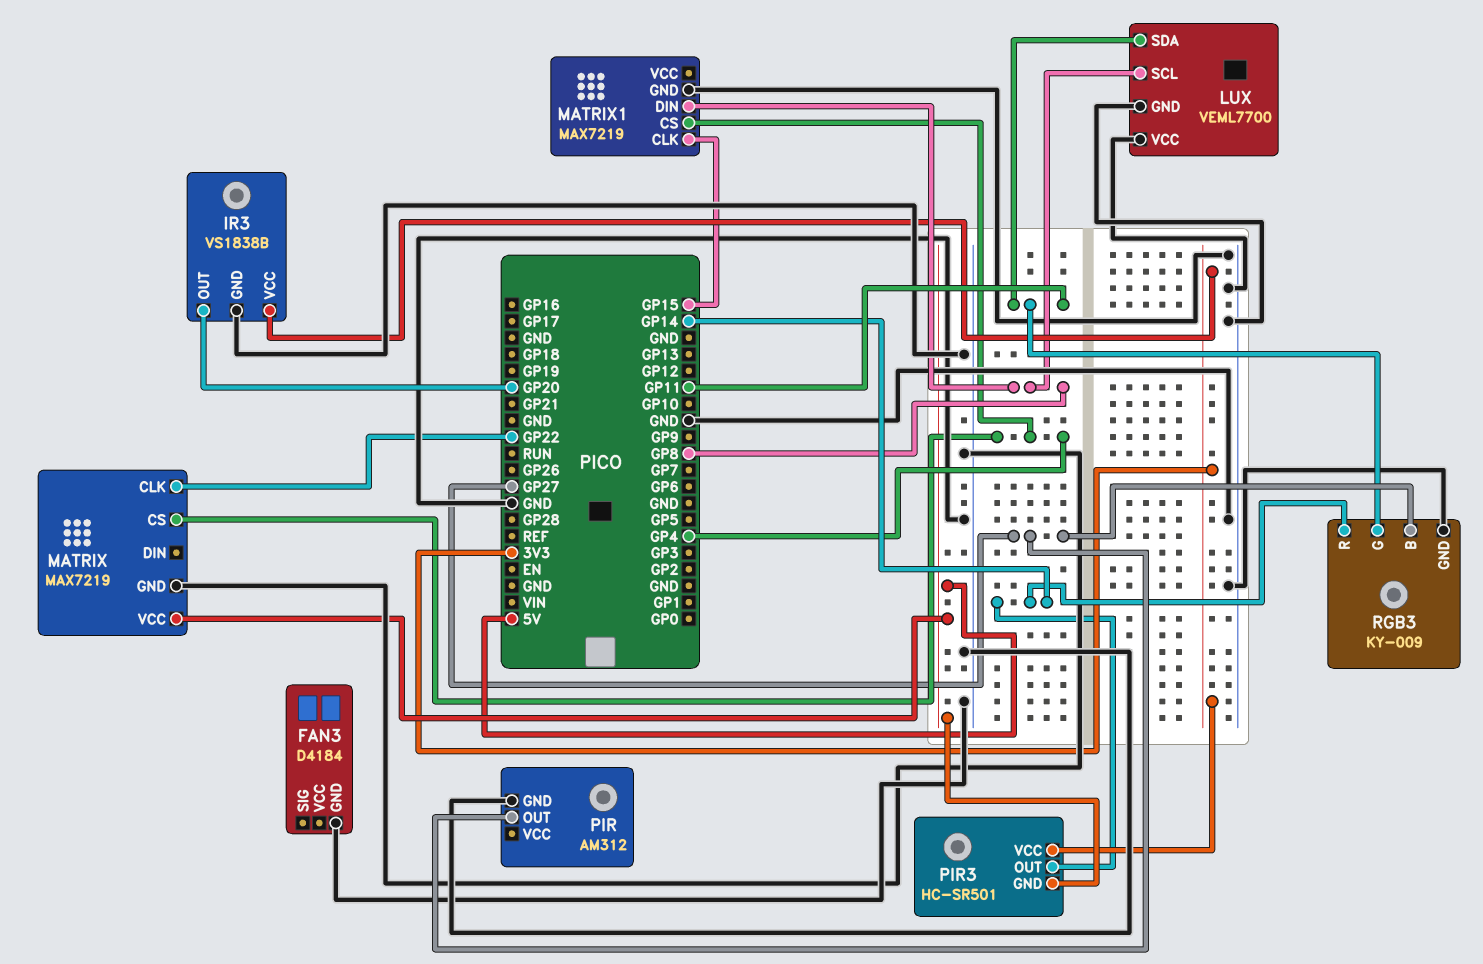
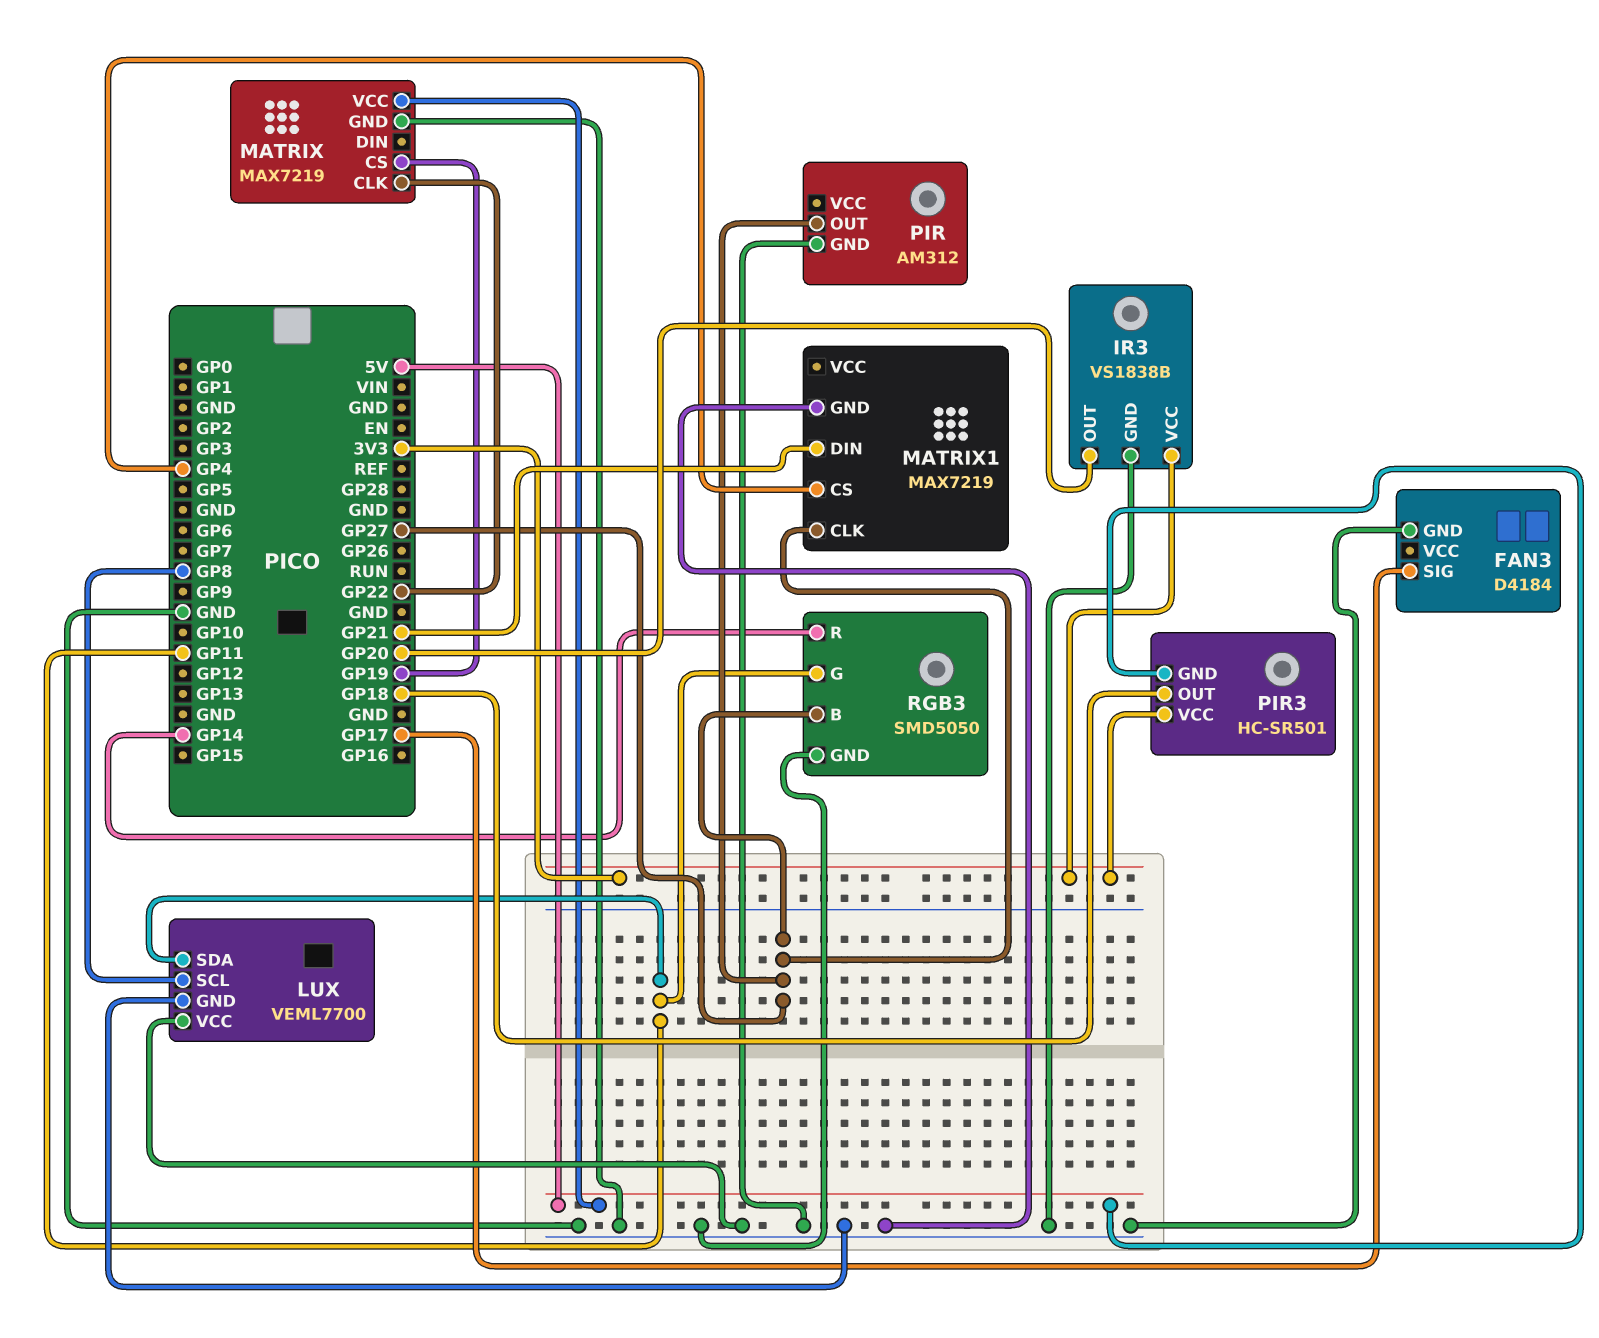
FAN3 pin SIG: none -> GP17
MATRIX pin CS: GP4 -> GP19
MATRIX1 pin CLK: GP15 -> GP27
MATRIX1 pin DIN: GP8 -> GP21
PIR3 pin OUT: GP14 -> GP18
RGB3: KY-009 -> SMD5050

